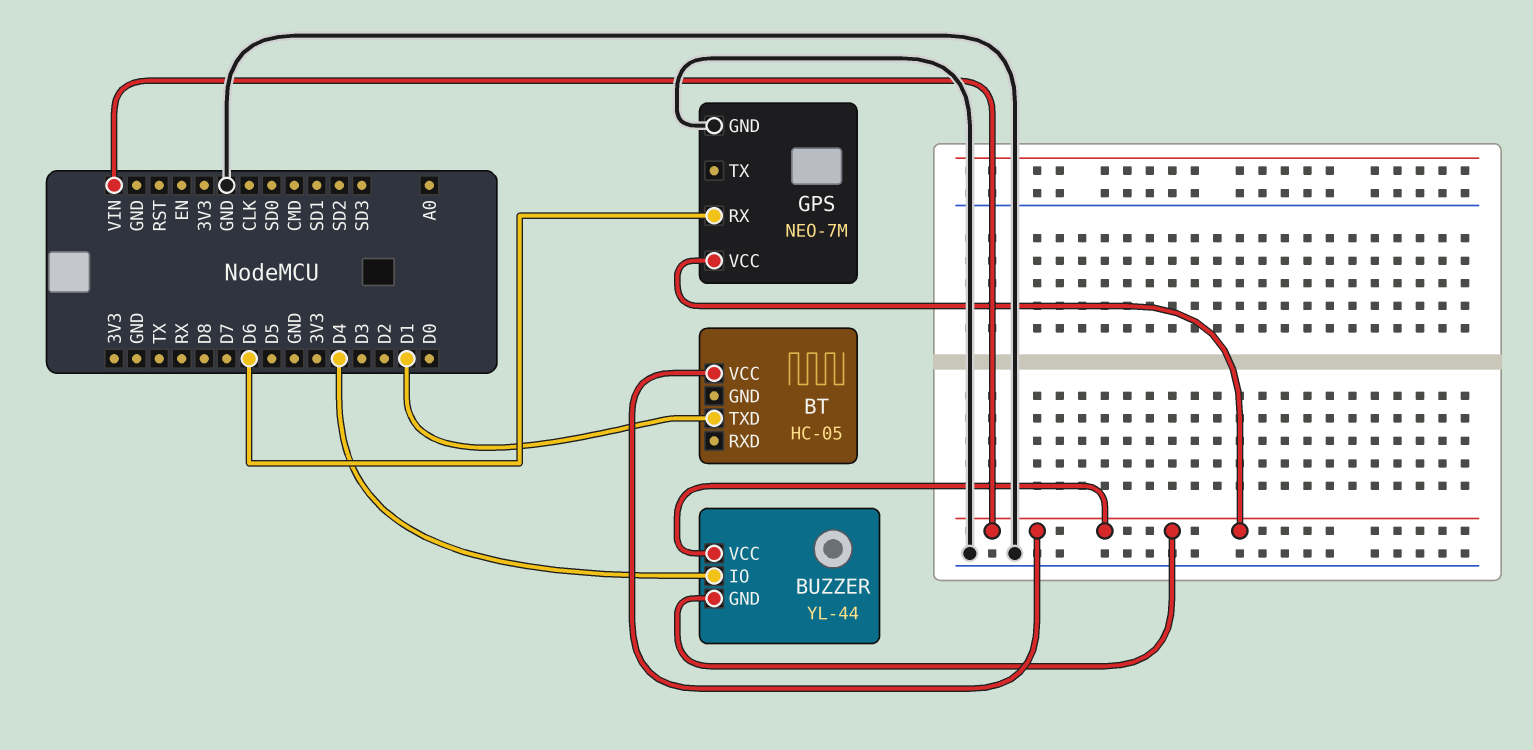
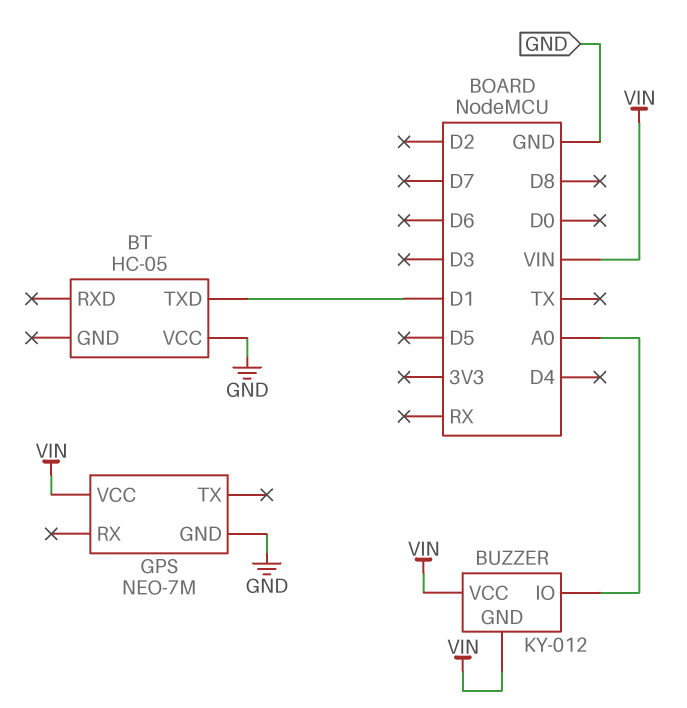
BT pin VCC: VIN -> GND
BUZZER: YL-44 -> KY-012
BUZZER pin IO: D4 -> A0
GPS pin RX: D6 -> none

